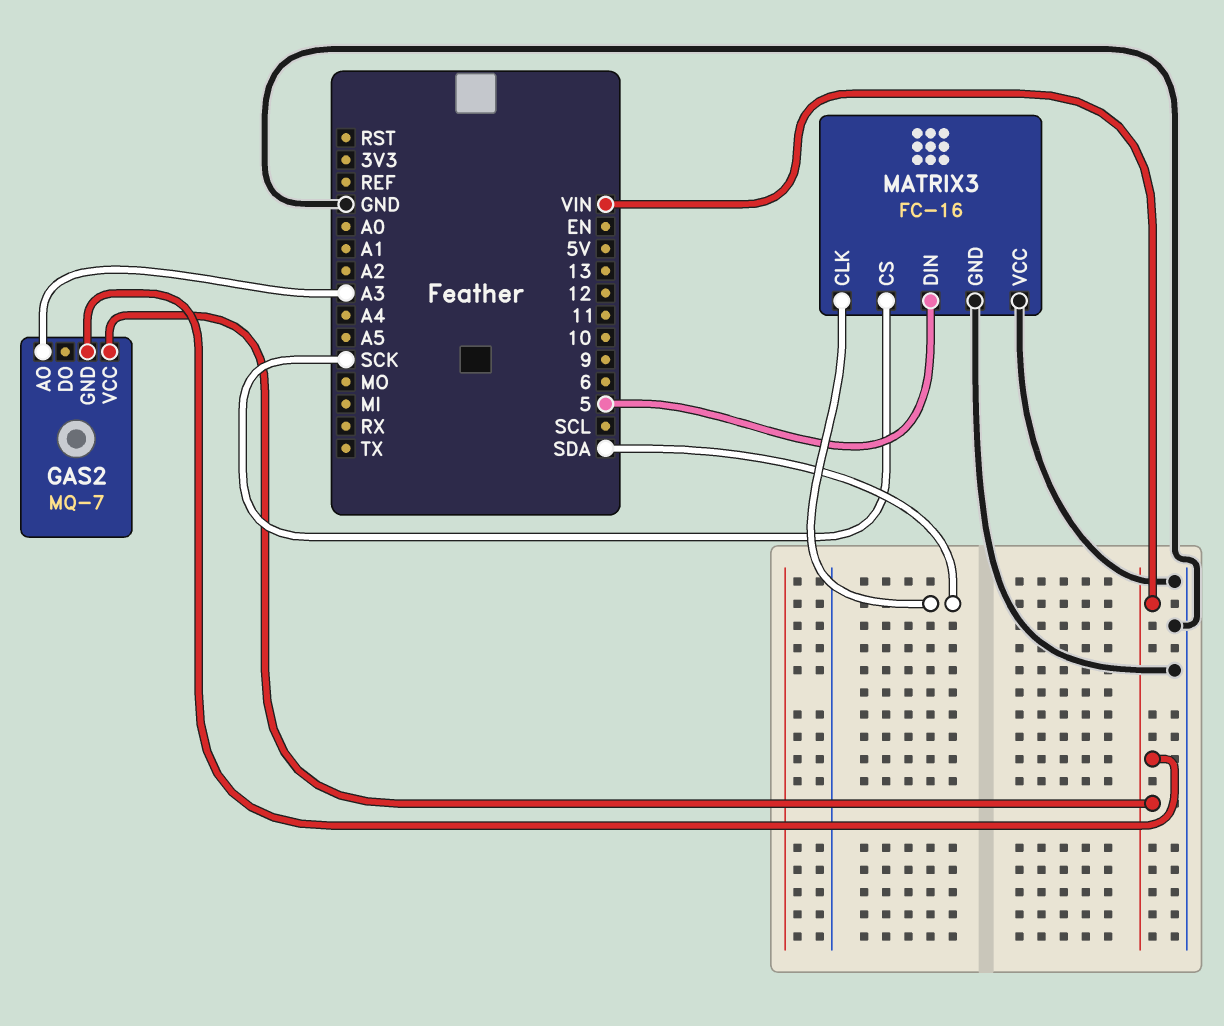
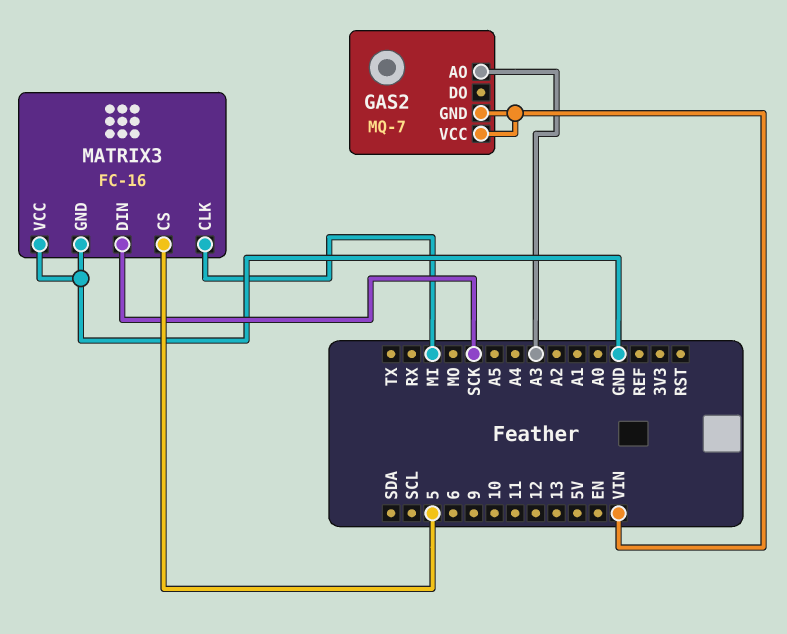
MATRIX3 pin CLK: SDA -> MI
MATRIX3 pin CS: SCK -> 5
MATRIX3 pin DIN: 5 -> SCK

